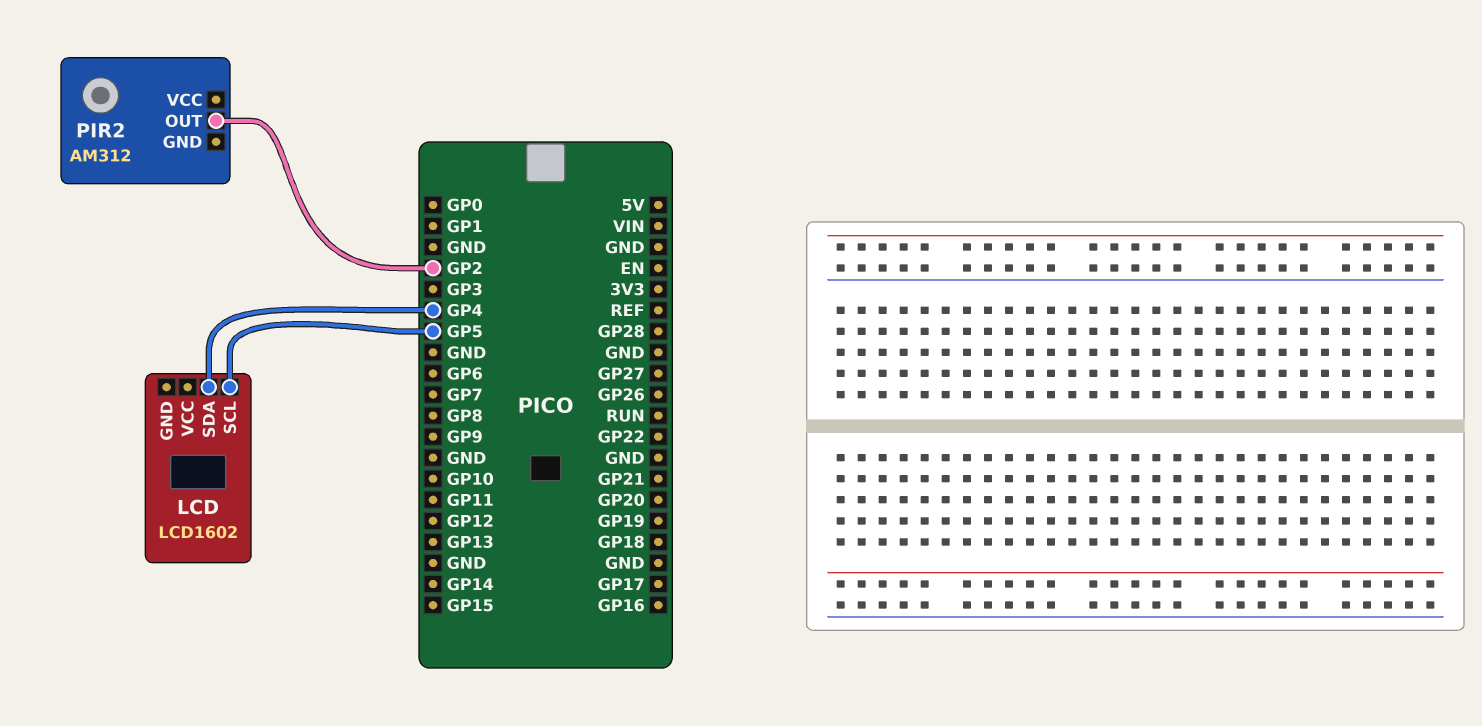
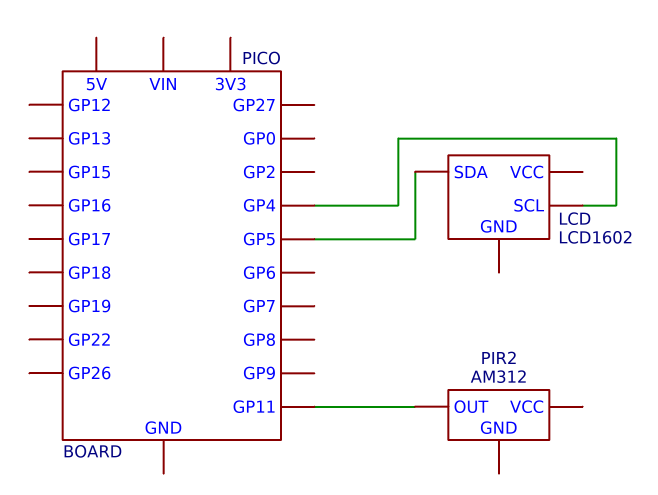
LCD pin SCL: GP5 -> GP4
LCD pin SDA: GP4 -> GP5
PIR2 pin OUT: GP2 -> GP11

